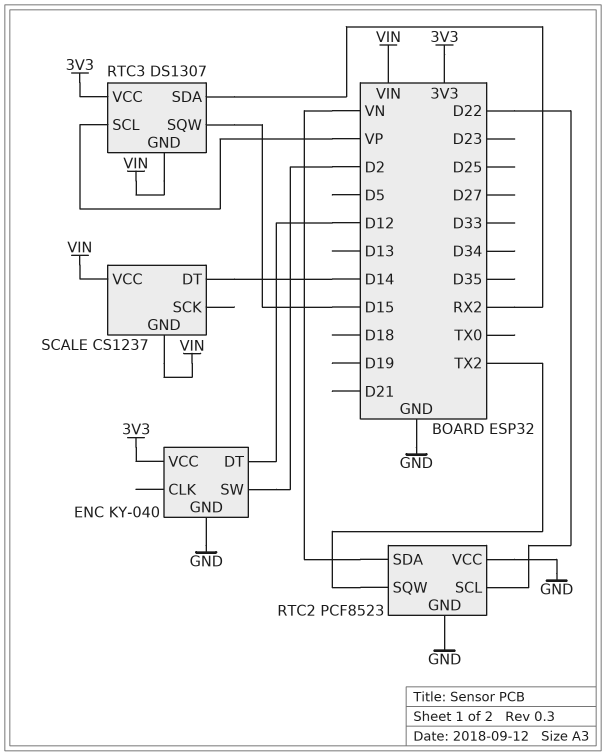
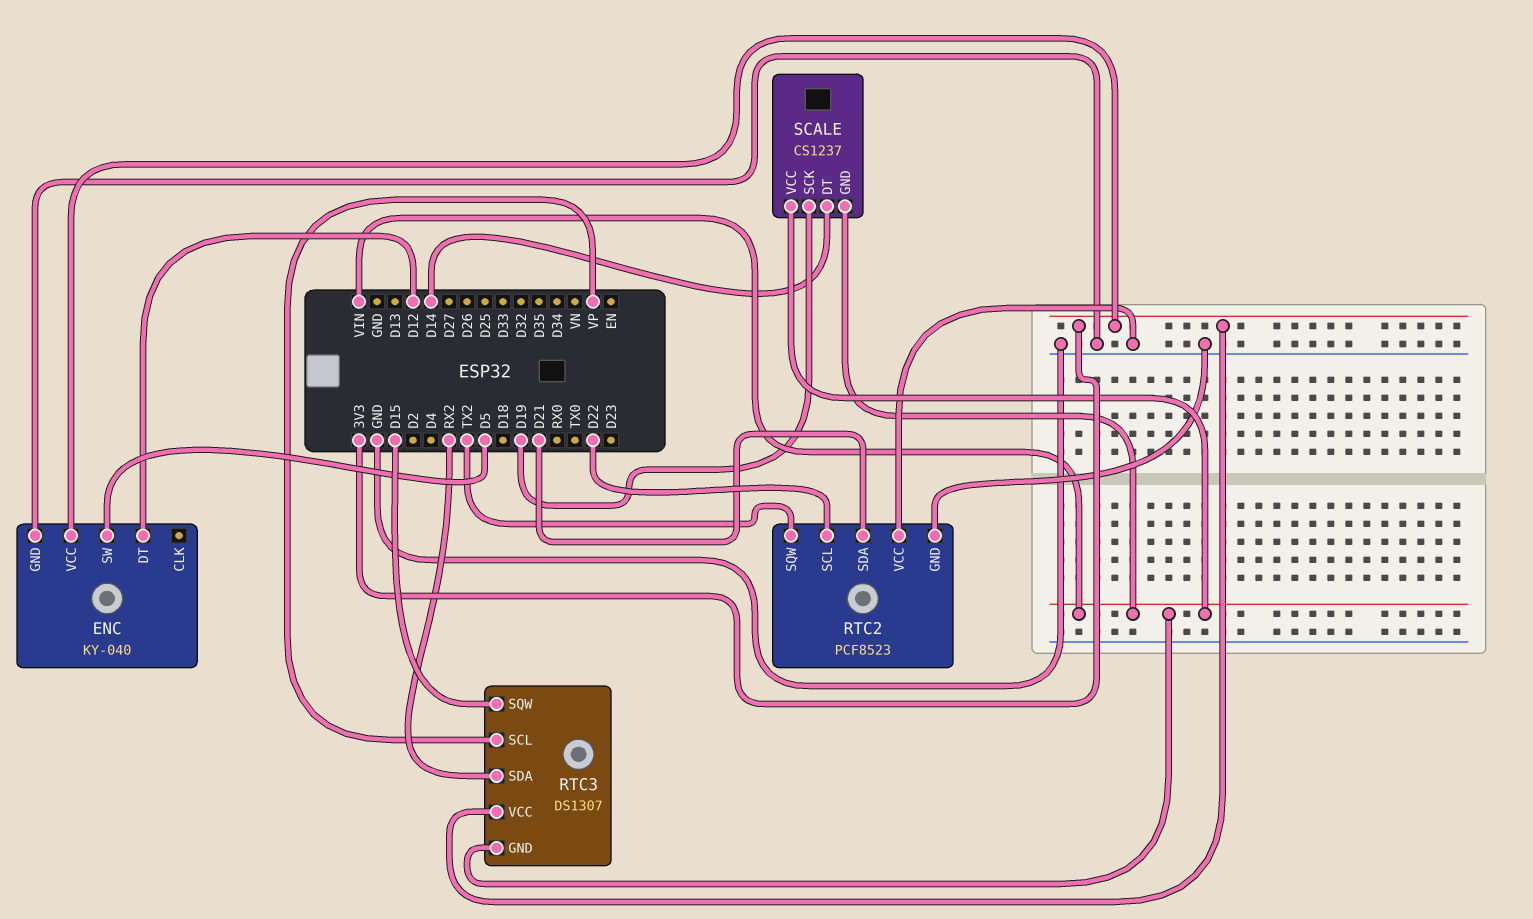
ENC pin SW: D2 -> D5
RTC2 pin SDA: VN -> D21
SCALE pin SCK: none -> D19

